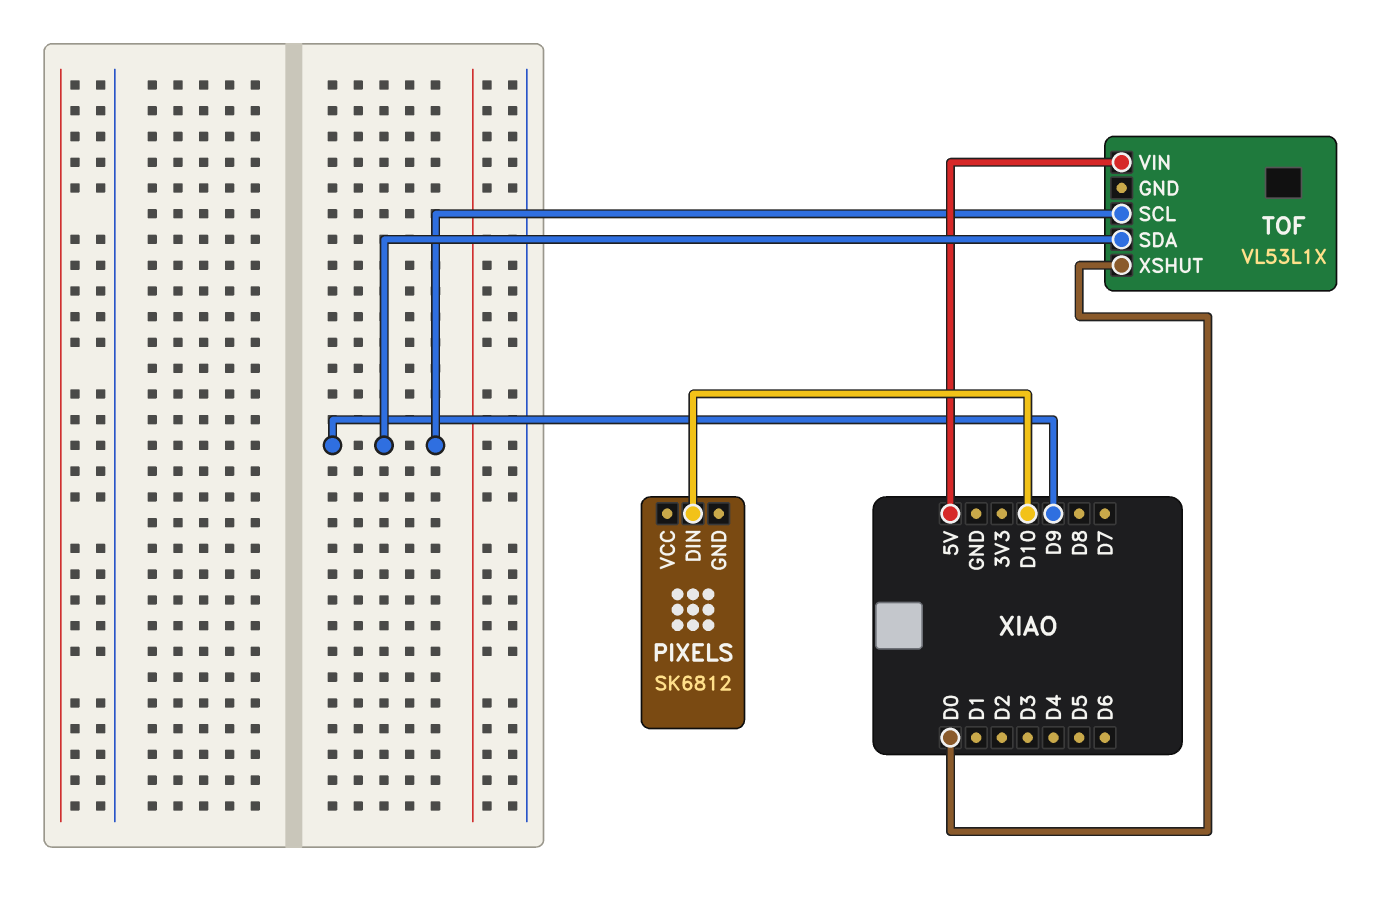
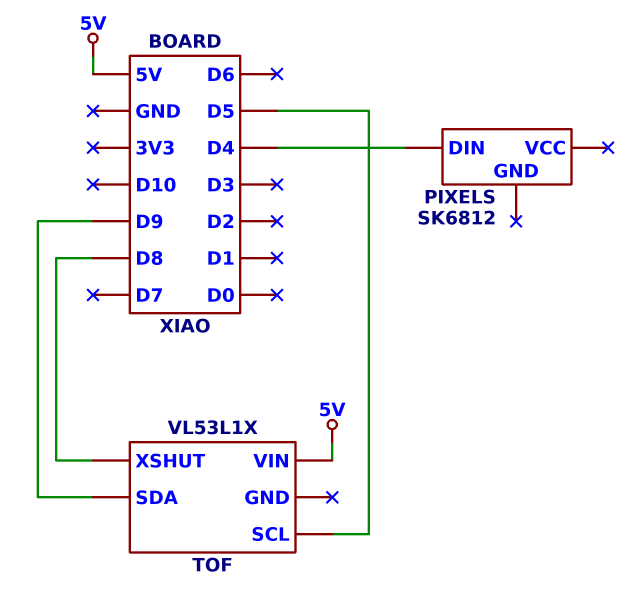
PIXELS pin DIN: D10 -> D4
TOF pin SCL: D9 -> D5
TOF pin XSHUT: D0 -> D8

